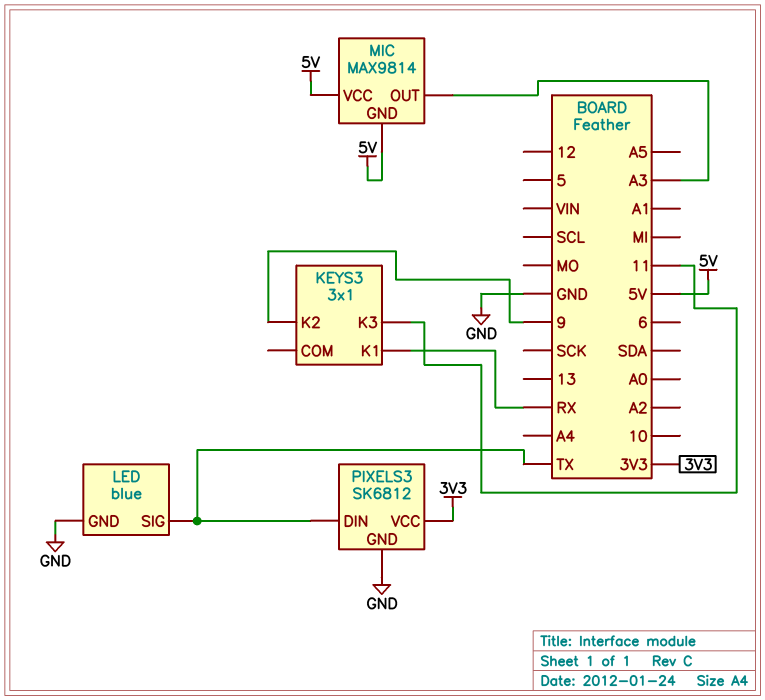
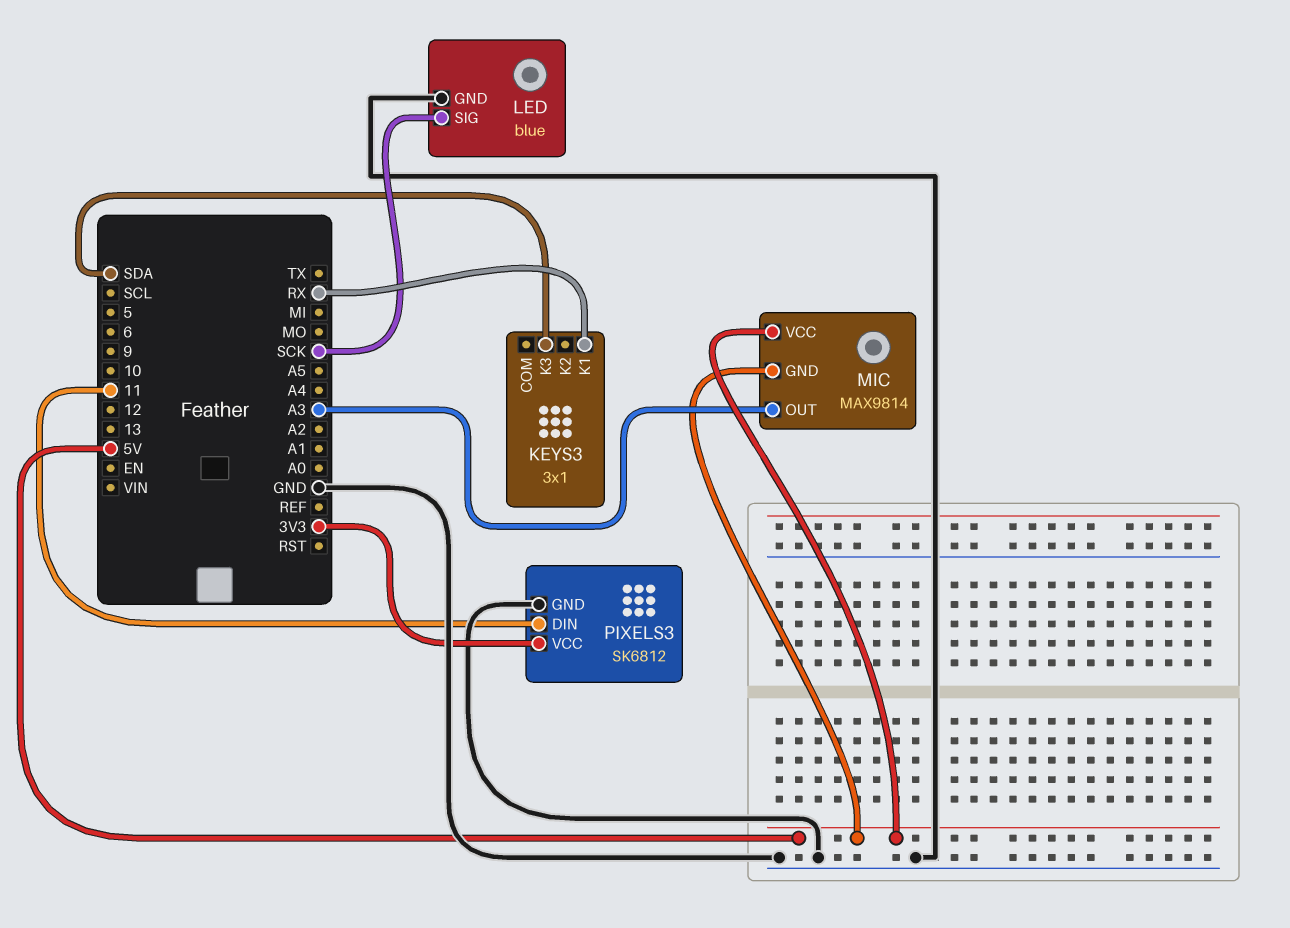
KEYS3 pin K2: 9 -> none
KEYS3 pin K3: 11 -> SDA
LED pin SIG: TX -> SCK
PIXELS3 pin DIN: TX -> 11

